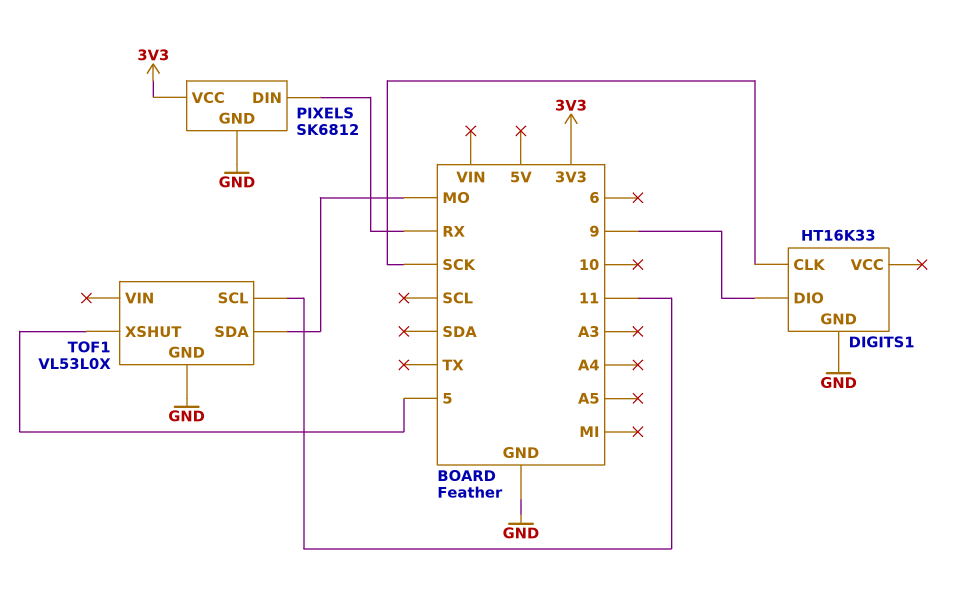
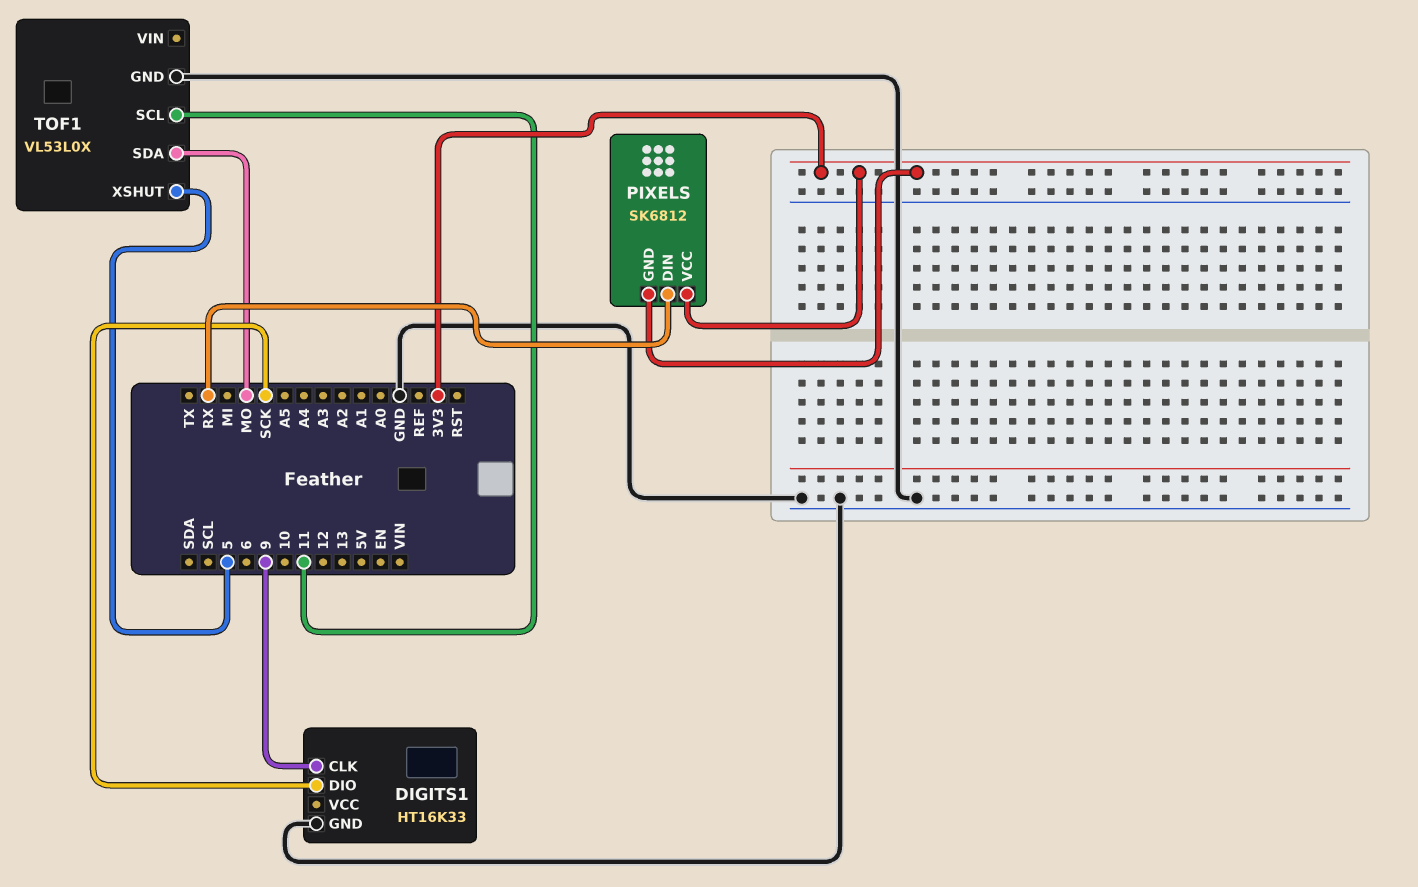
DIGITS1 pin CLK: SCK -> 9
DIGITS1 pin DIO: 9 -> SCK
PIXELS pin GND: GND -> 3V3

